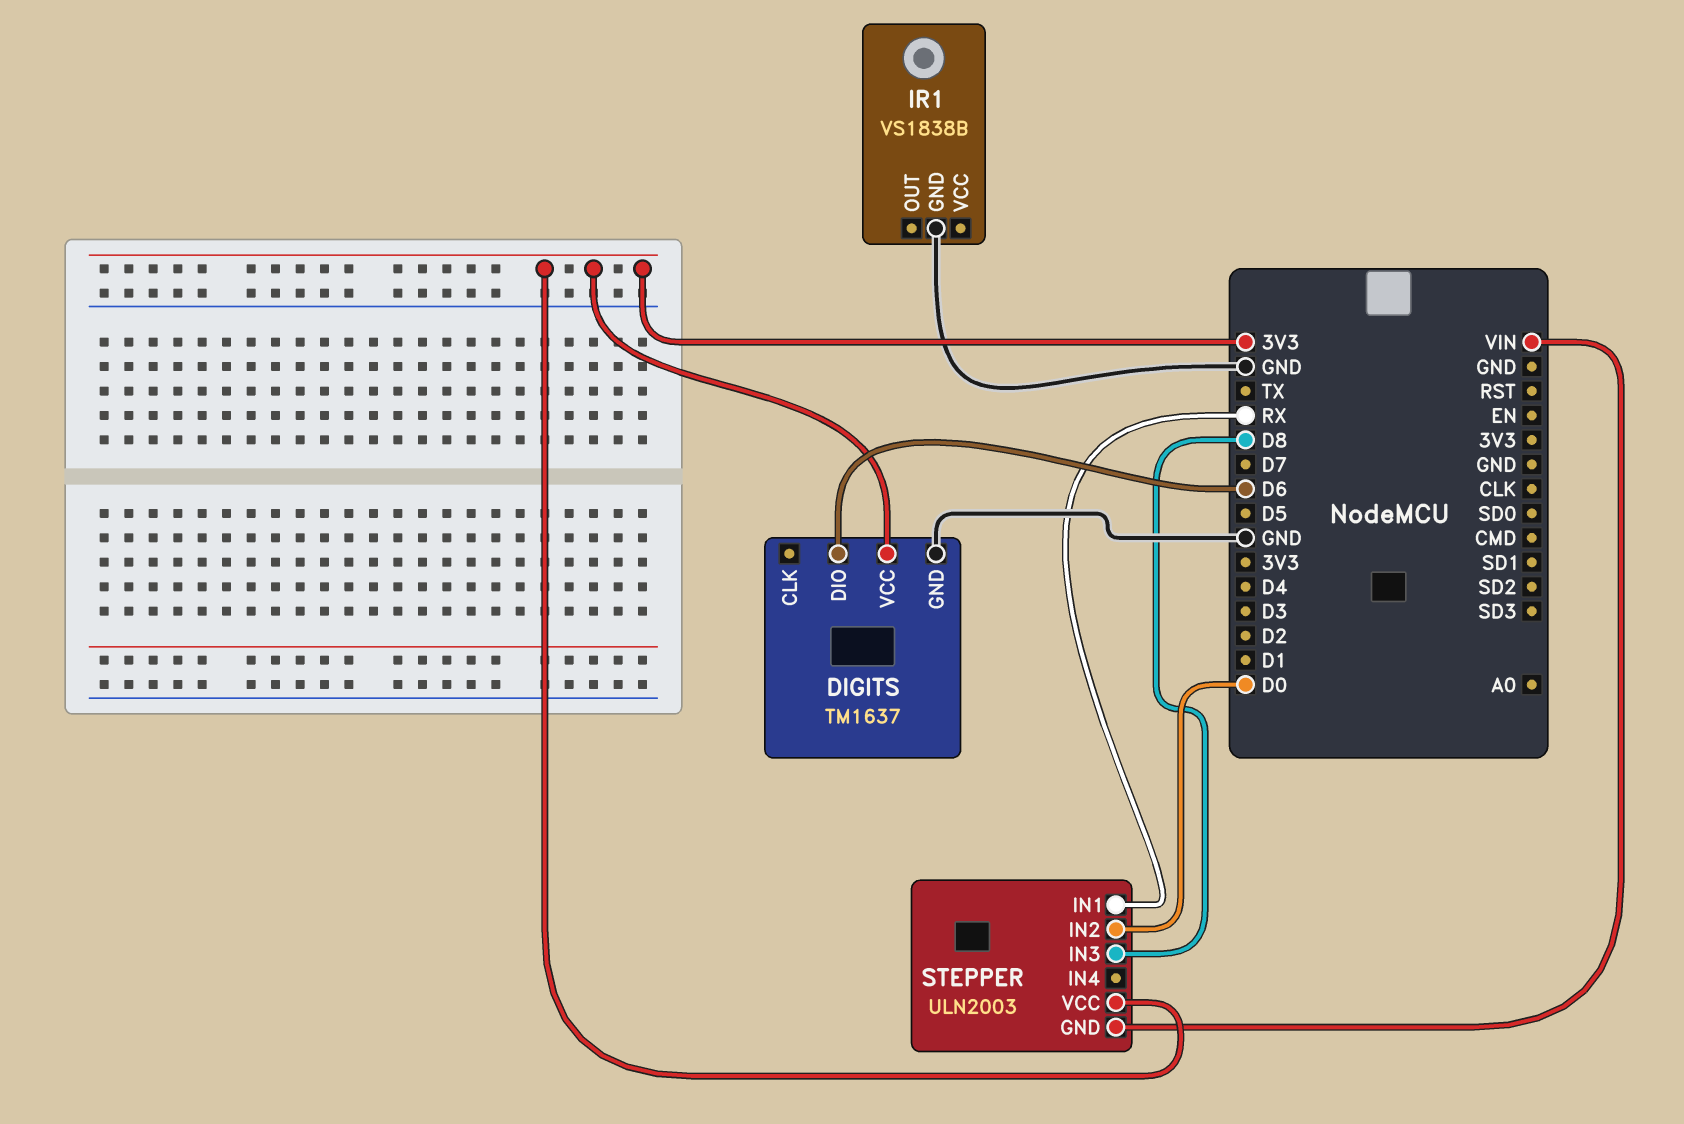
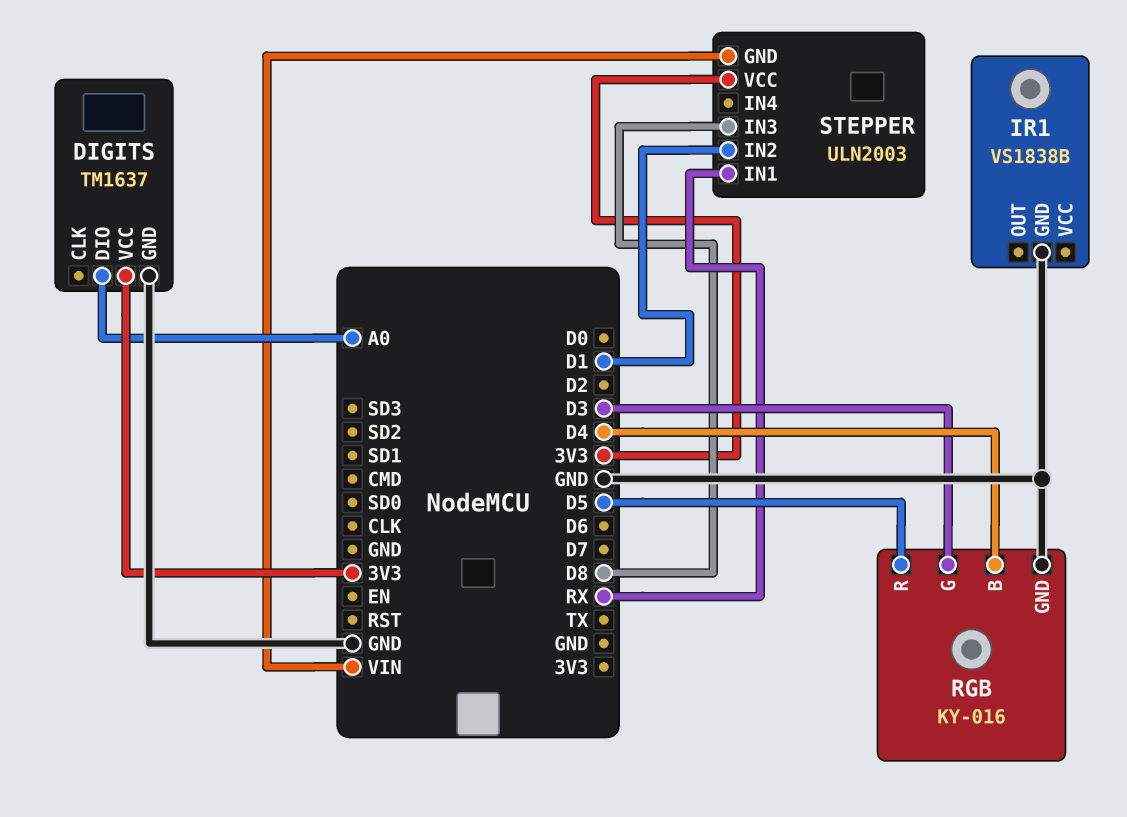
DIGITS pin DIO: D6 -> A0
RGB: none -> KY-016
RGB pin B: none -> D4
RGB pin G: none -> D3
RGB pin GND: none -> GND
RGB pin R: none -> D5
STEPPER pin IN2: D0 -> D1

